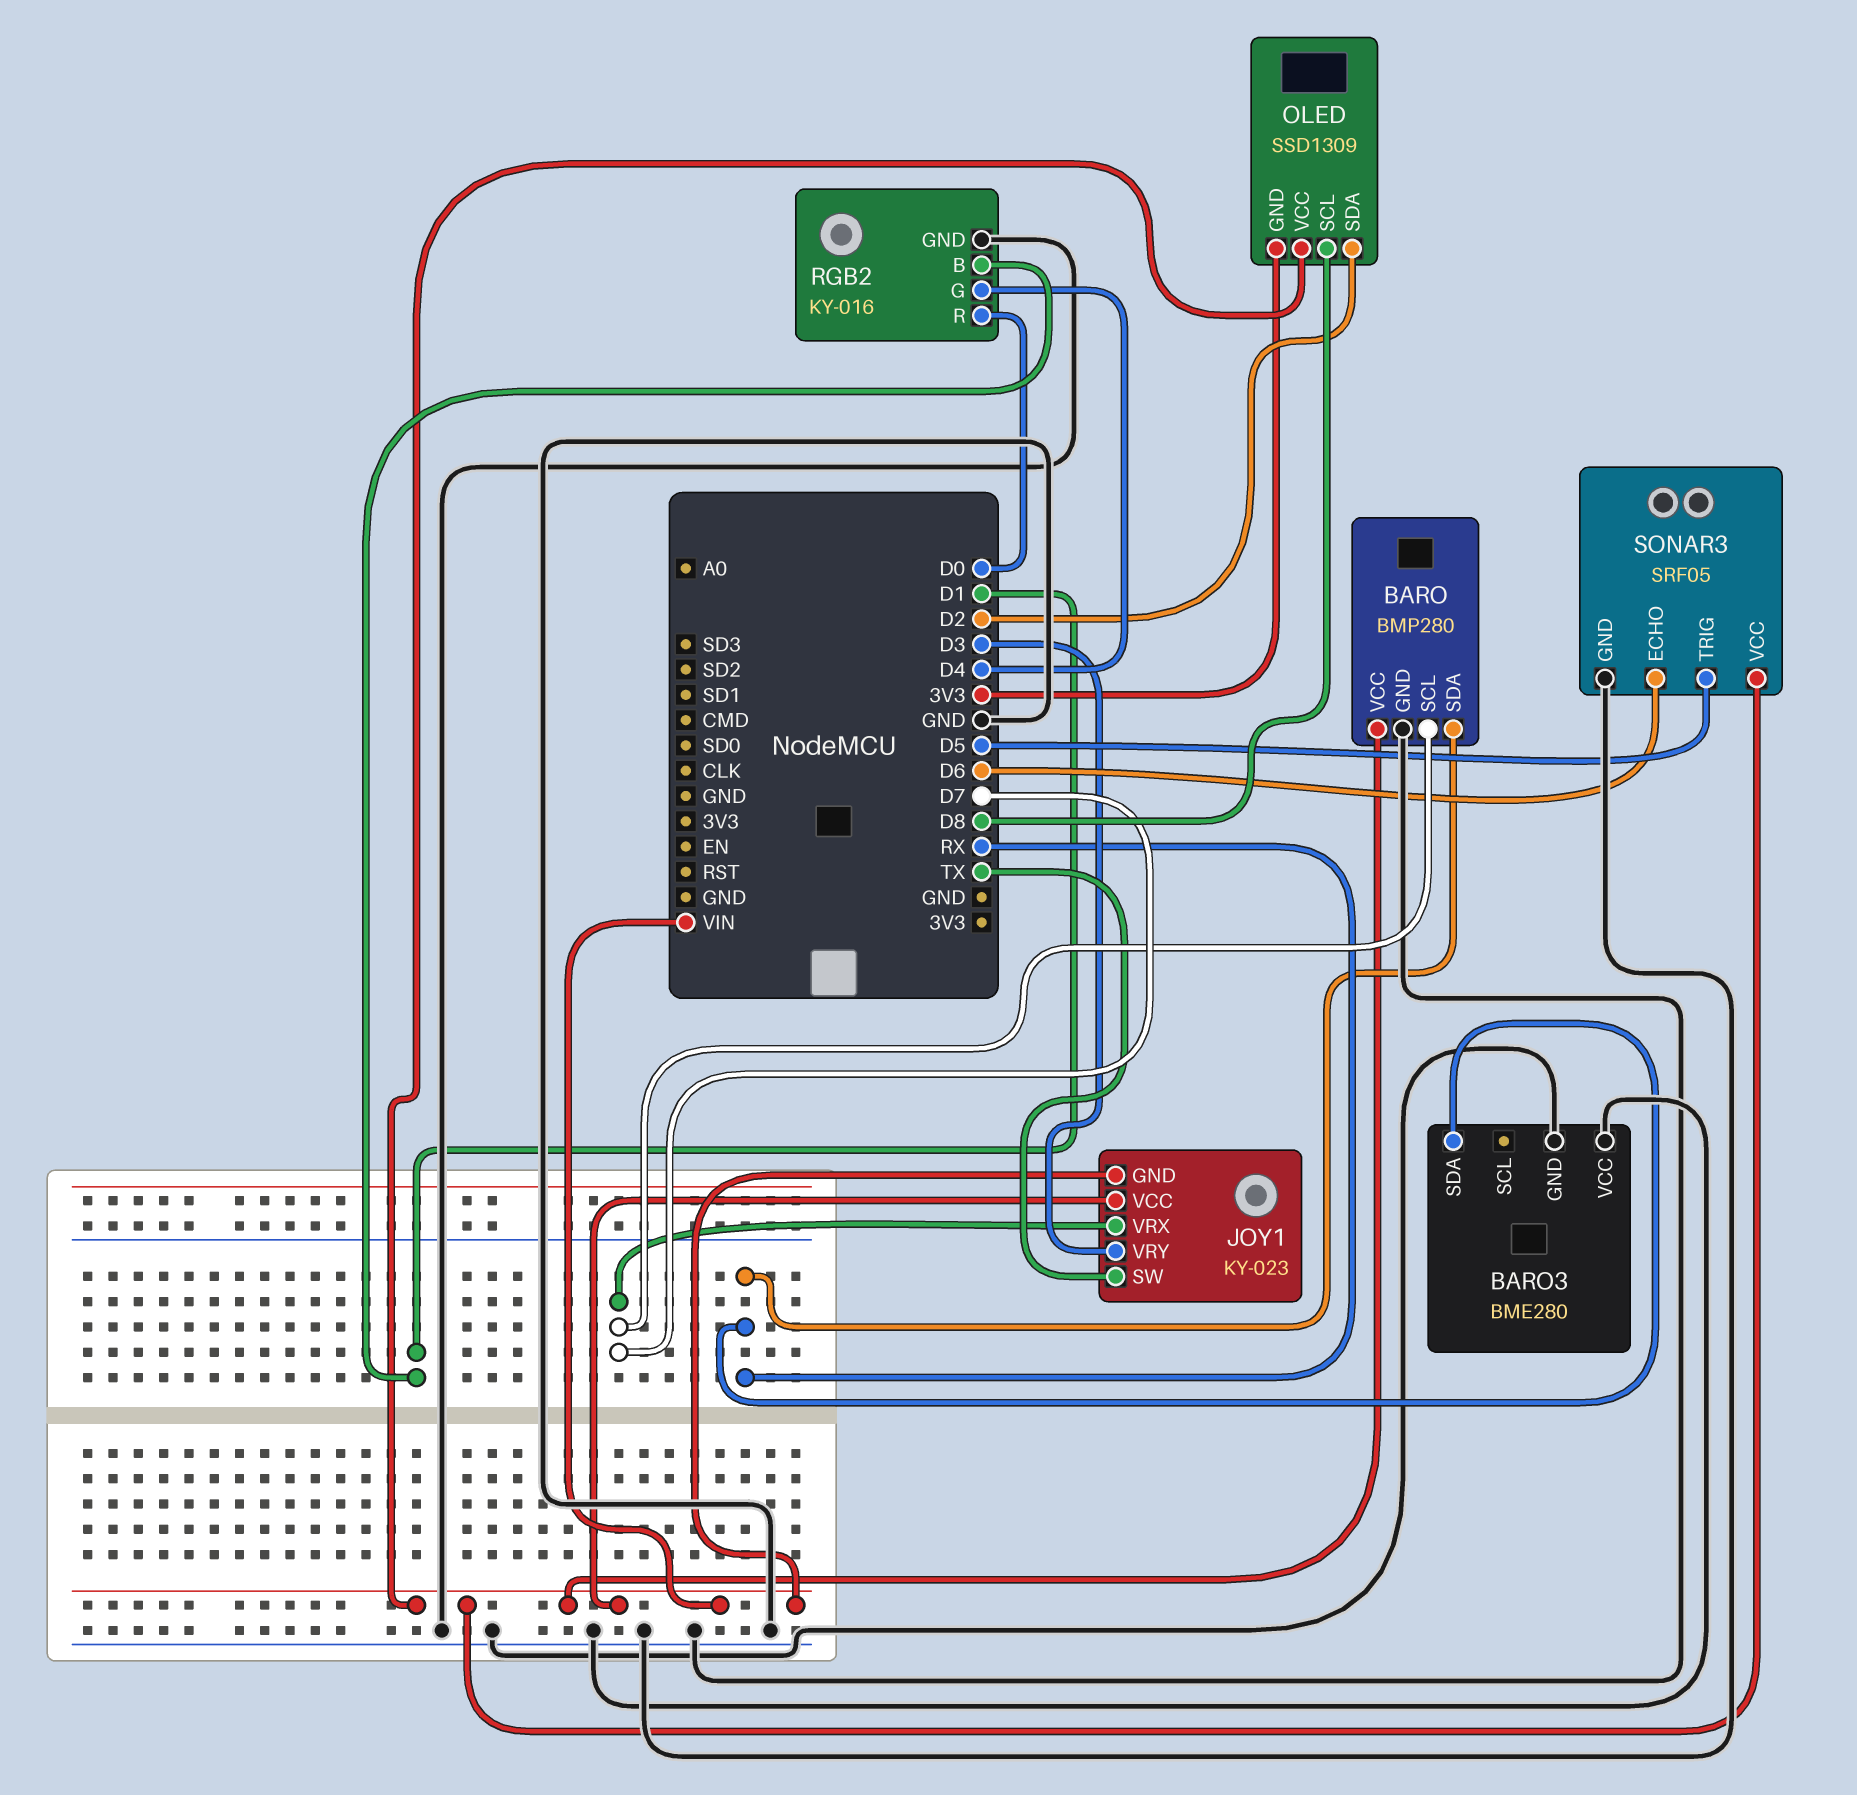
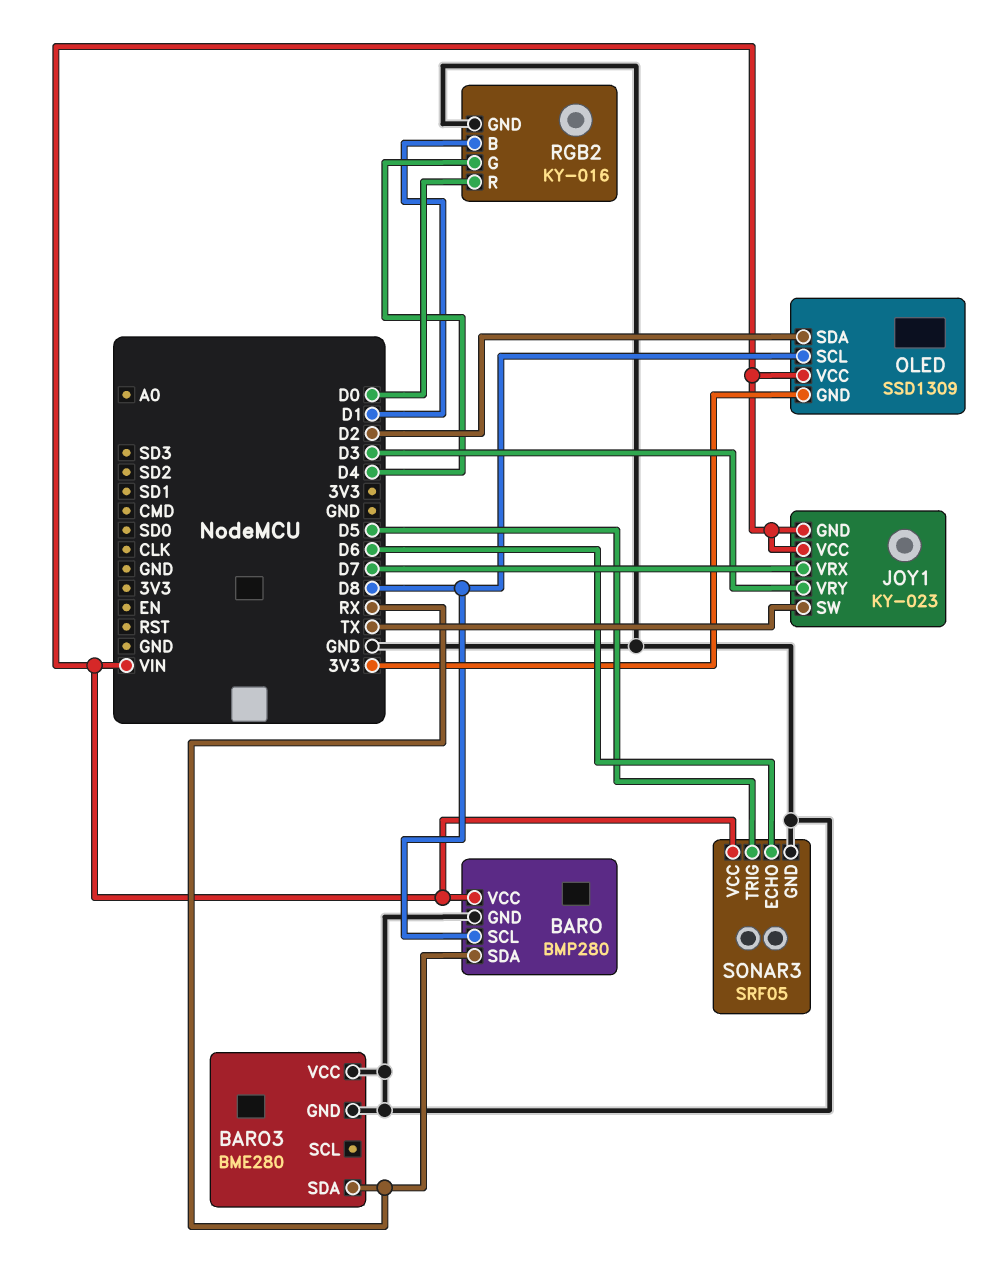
BARO pin SCL: D7 -> D8

